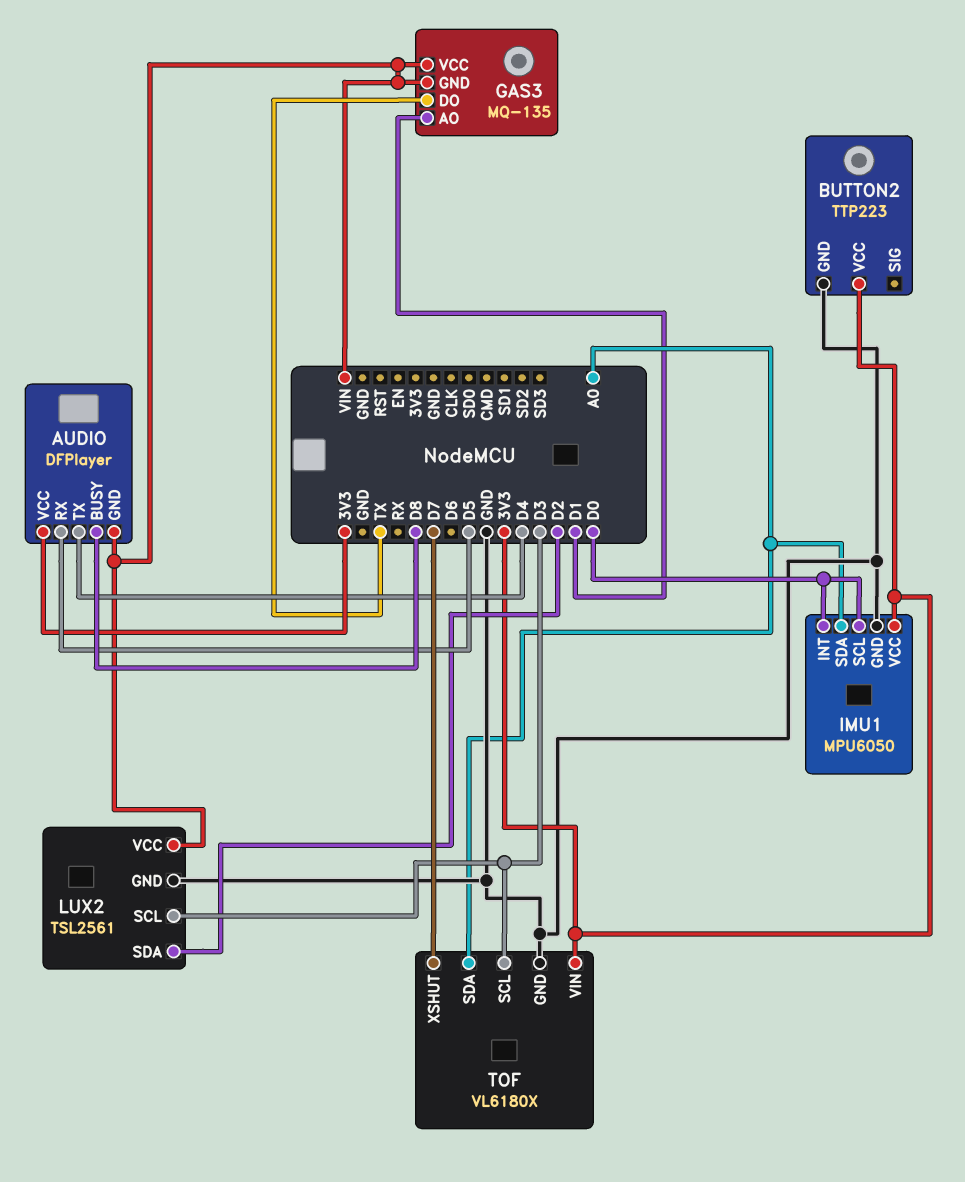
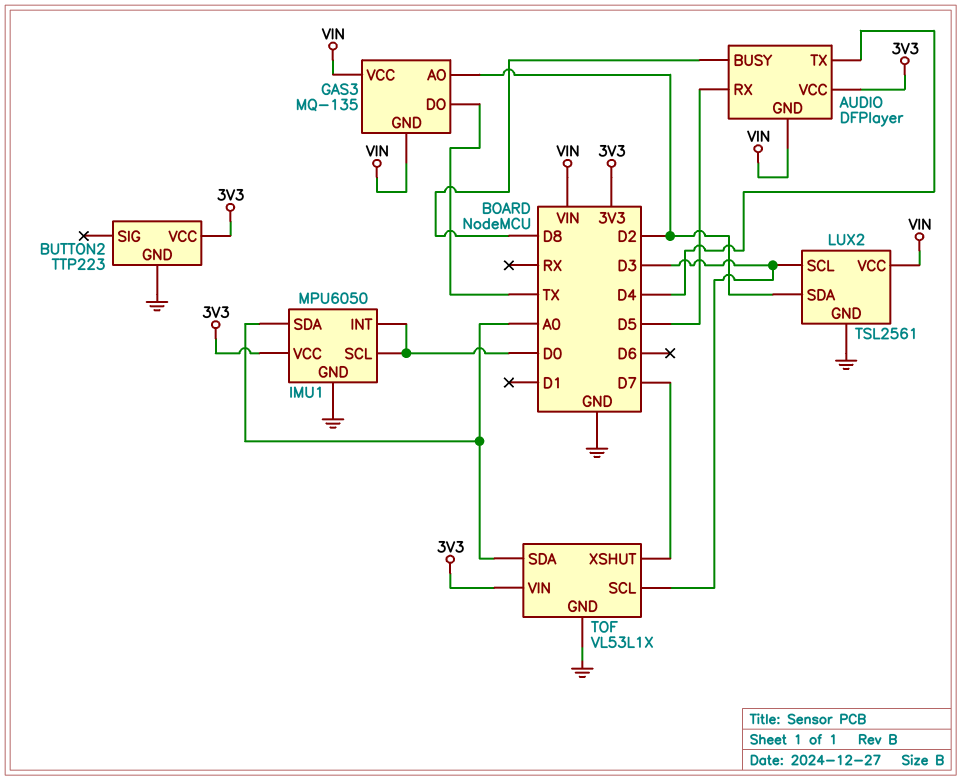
GAS3 pin AO: D1 -> D2
TOF: VL6180X -> VL53L1X

